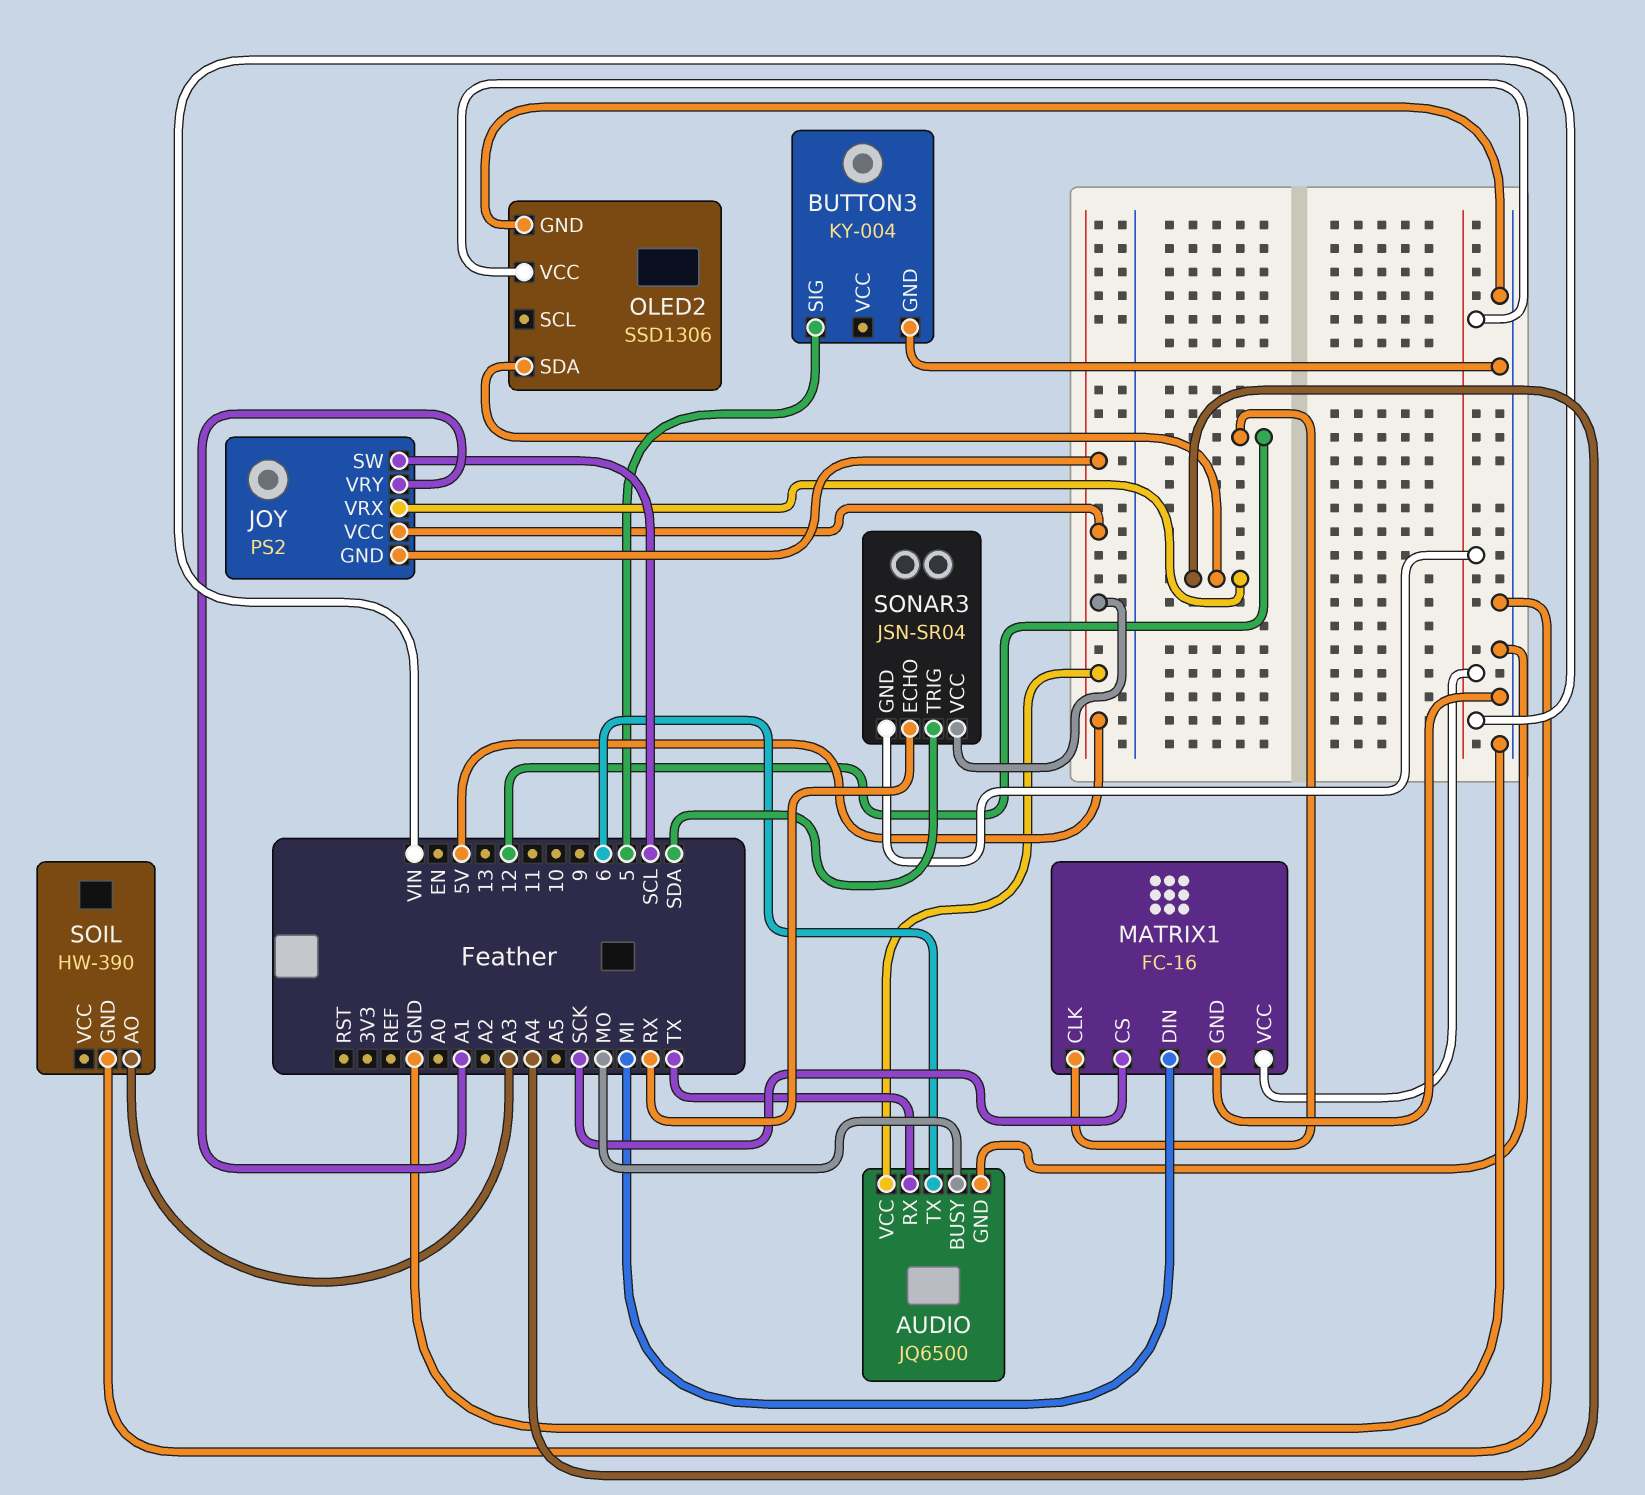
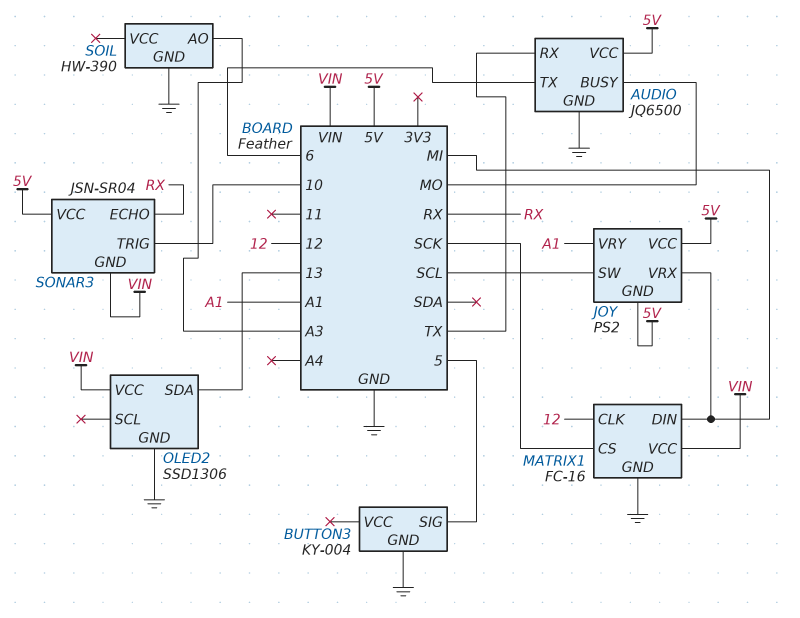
JOY pin VRX: A4 -> MI
OLED2 pin SDA: A4 -> 13
SONAR3 pin TRIG: SDA -> 10

